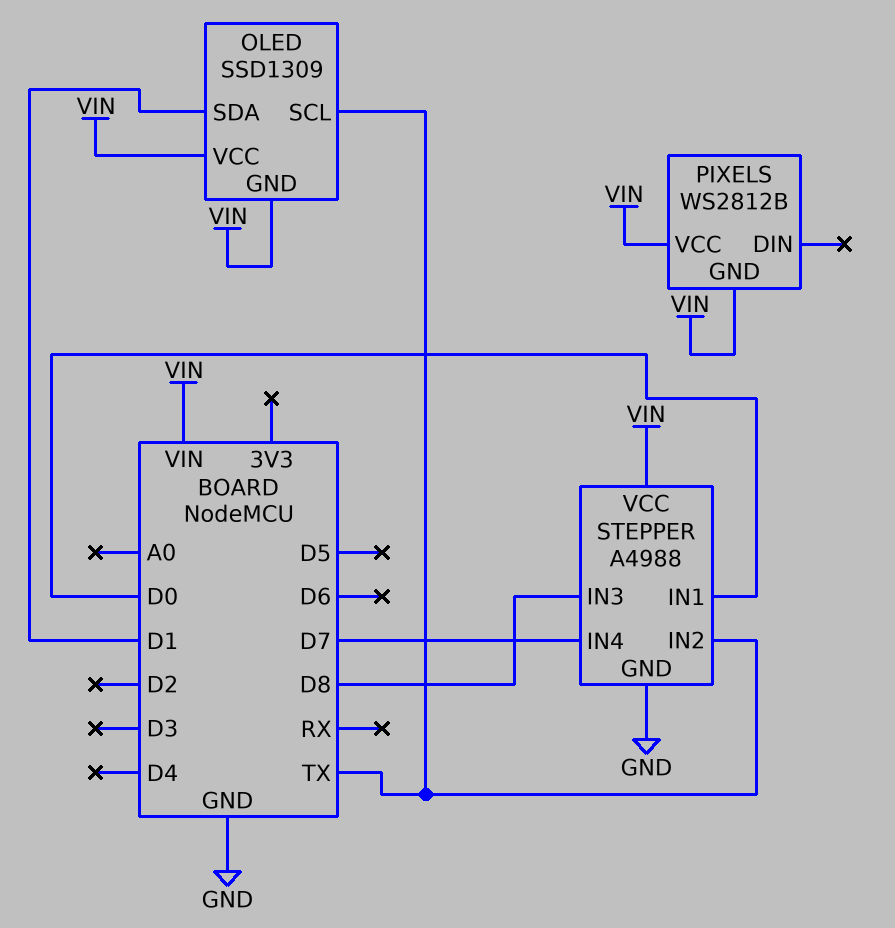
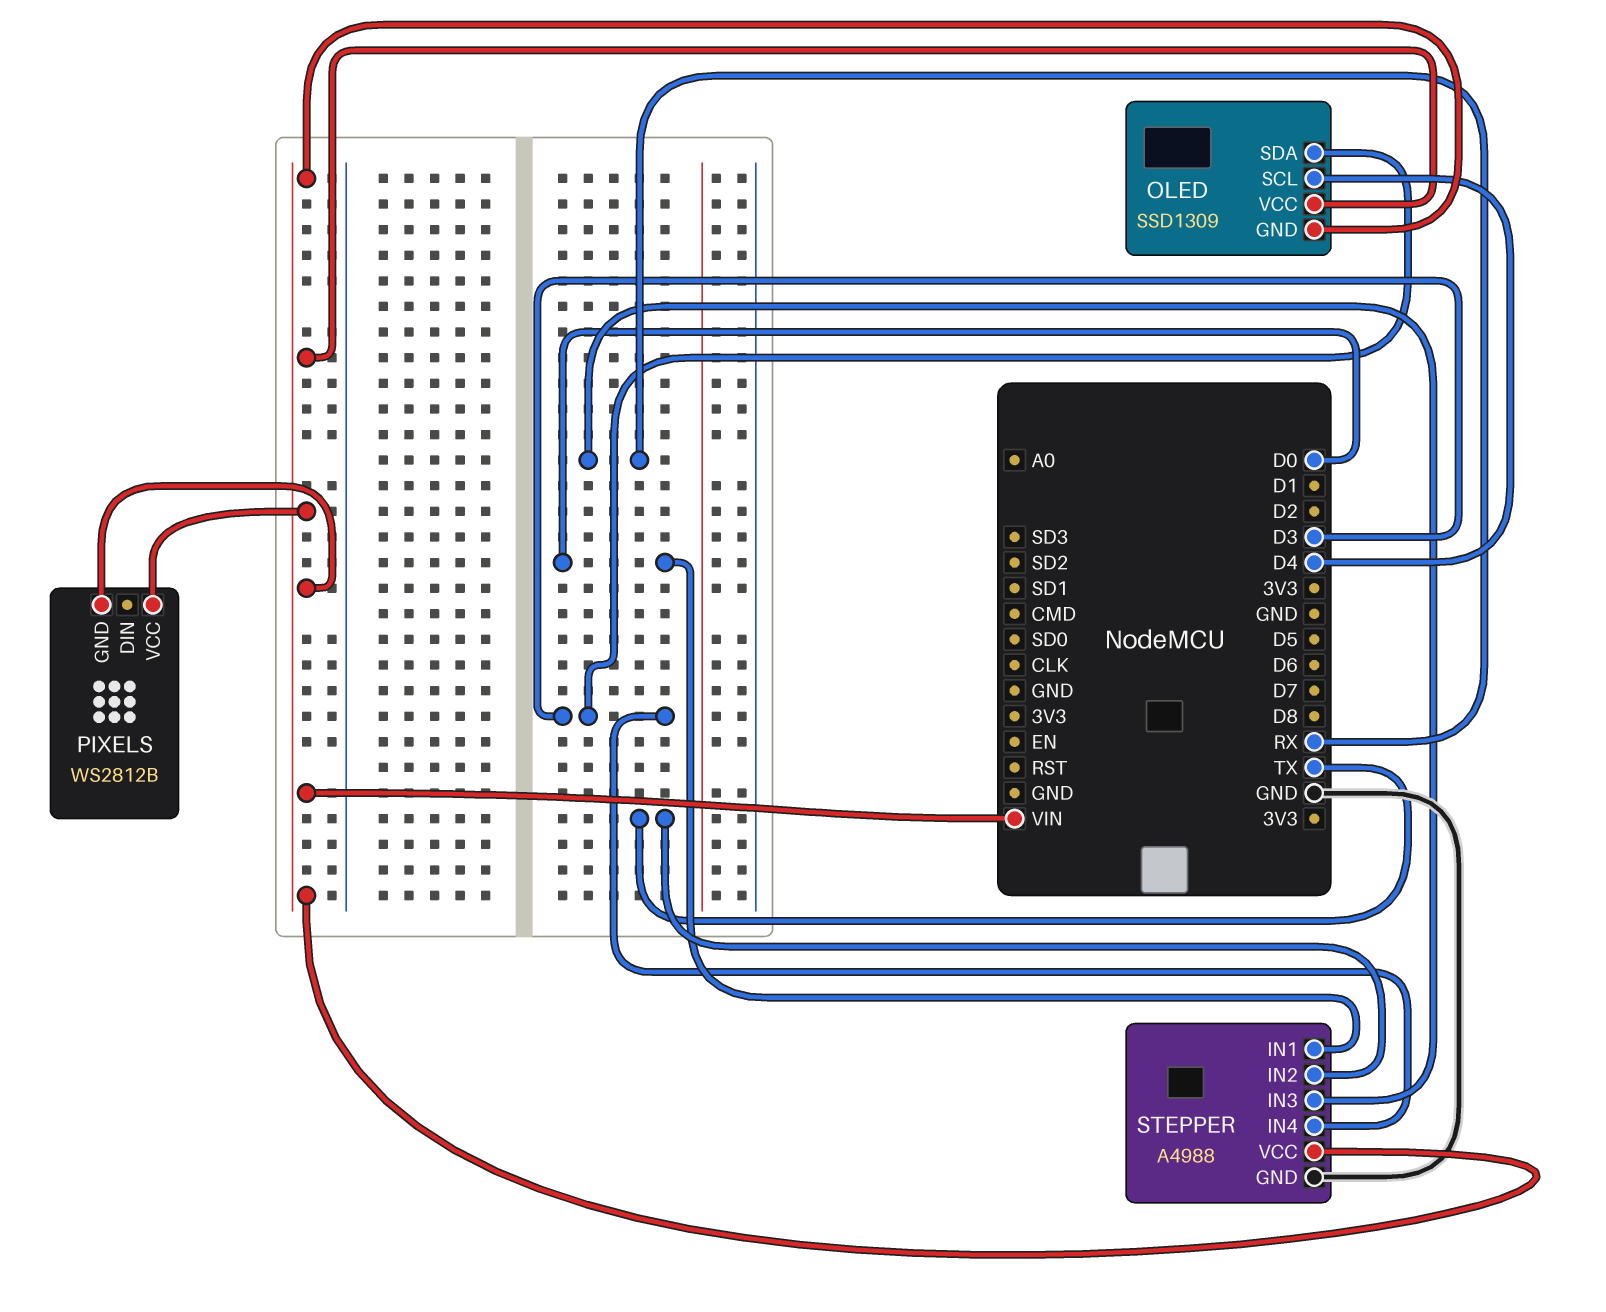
OLED pin SCL: TX -> D4
OLED pin SDA: D1 -> D3
STEPPER pin IN3: D8 -> RX
STEPPER pin IN4: D7 -> D3

